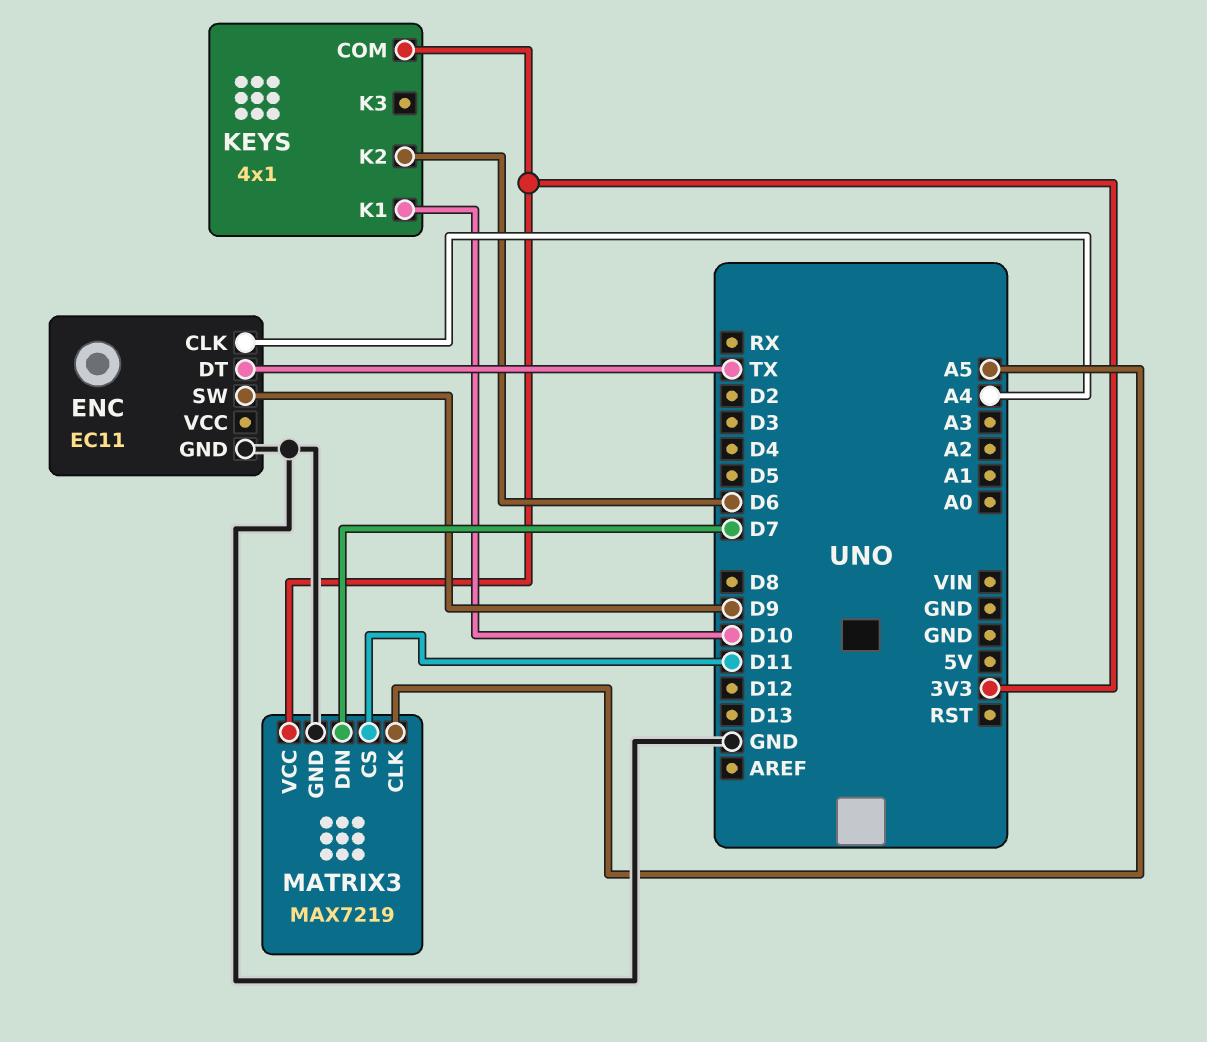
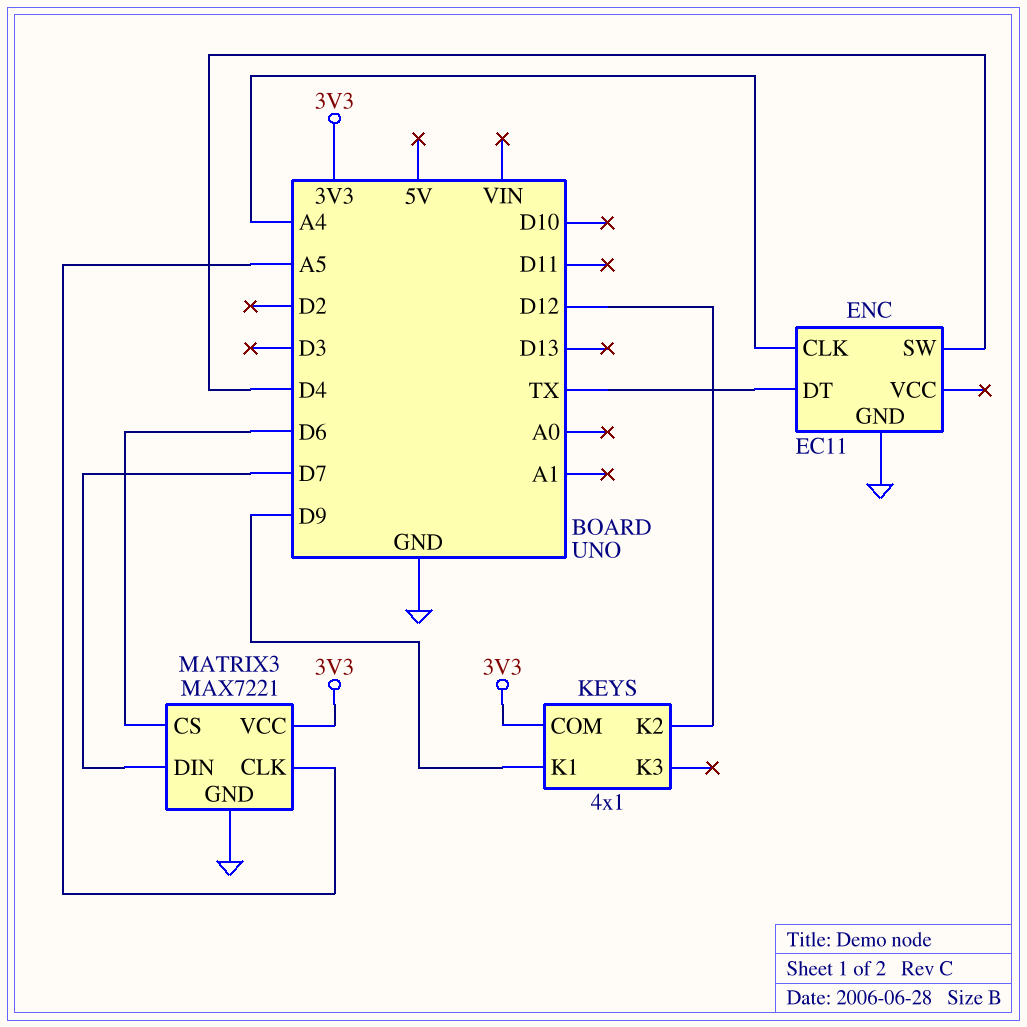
ENC pin SW: D9 -> D4
KEYS pin K1: D10 -> D9
KEYS pin K2: D6 -> D12
MATRIX3: MAX7219 -> MAX7221
MATRIX3 pin CS: D11 -> D6

